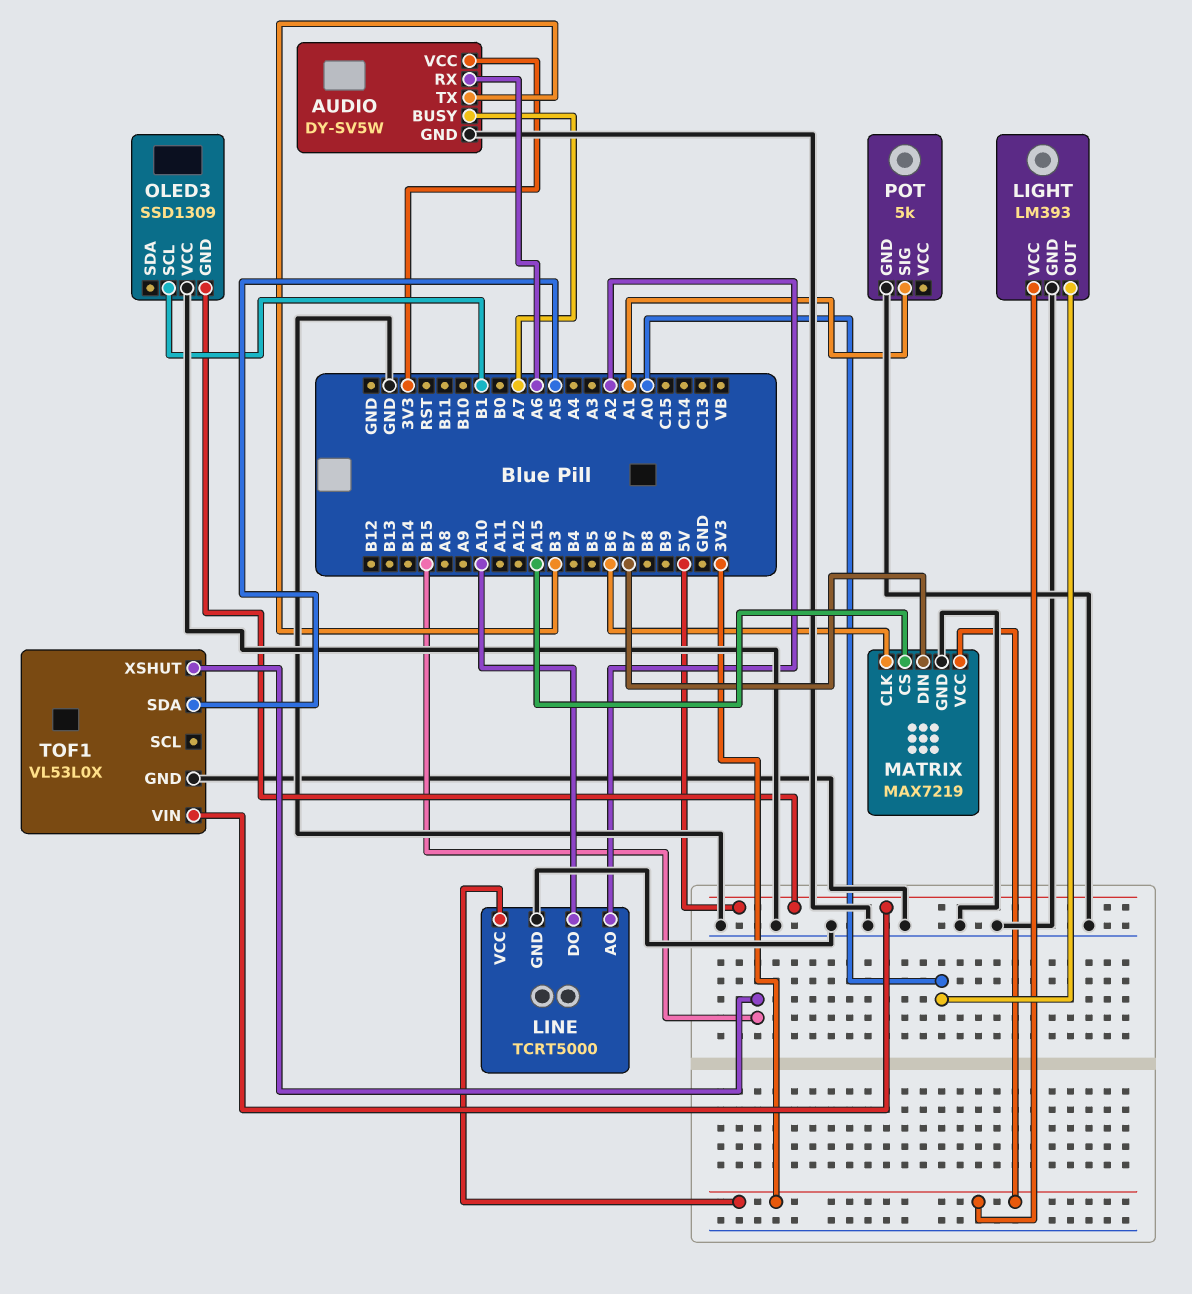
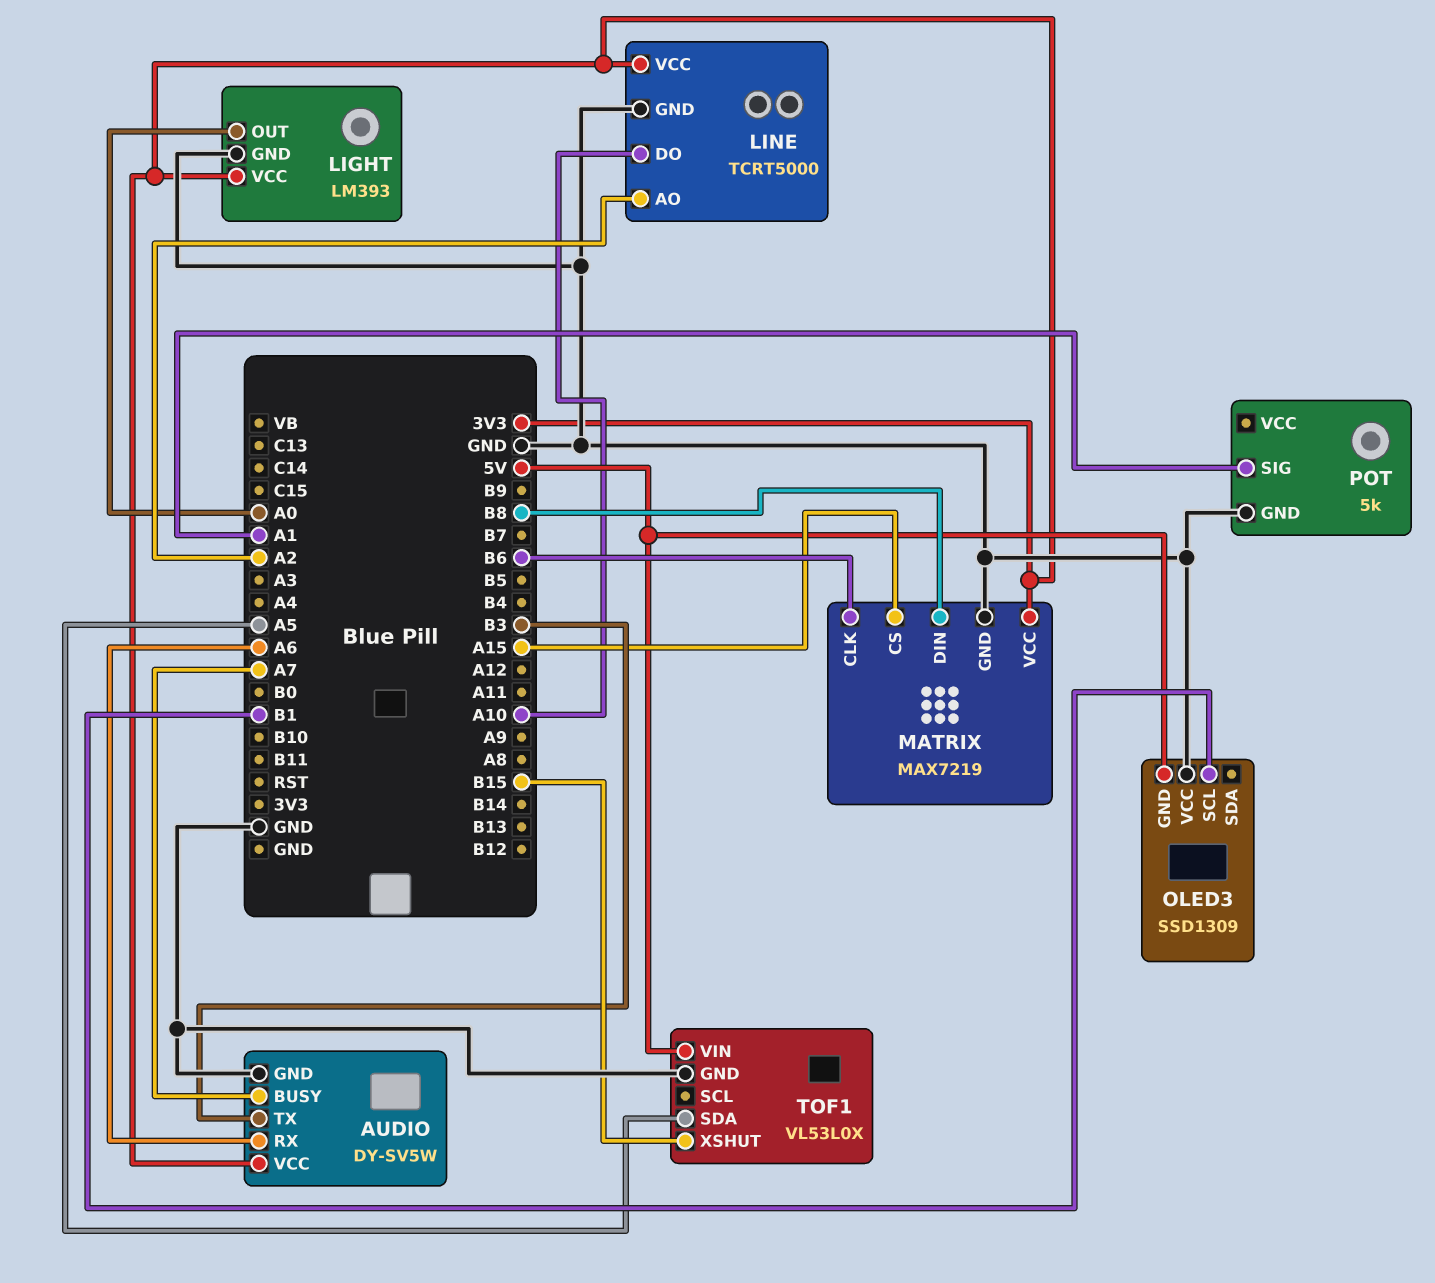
MATRIX pin DIN: B7 -> B8

